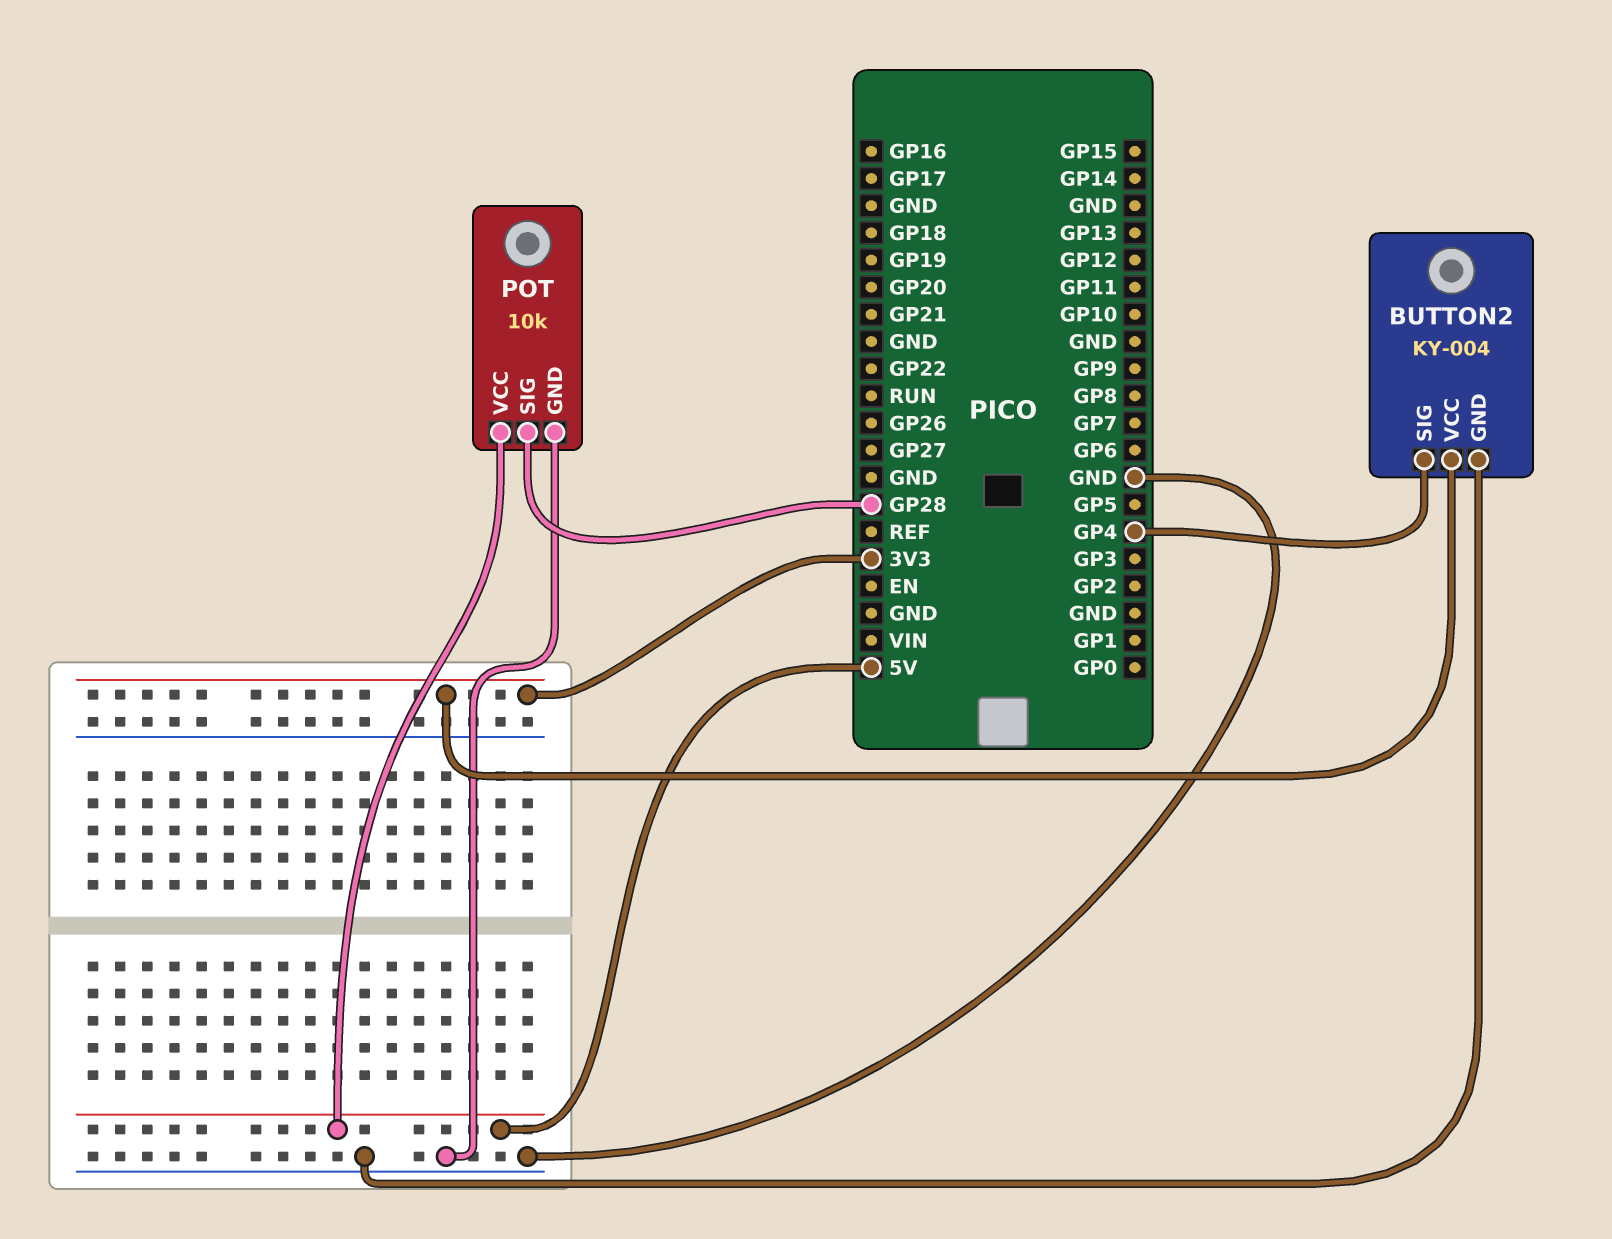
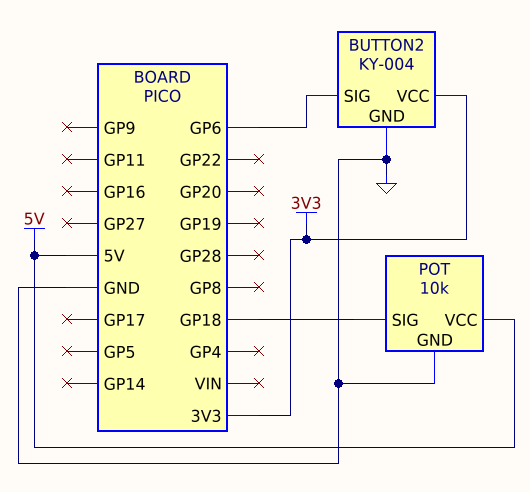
BUTTON2 pin SIG: GP4 -> GP6
POT pin SIG: GP28 -> GP18

